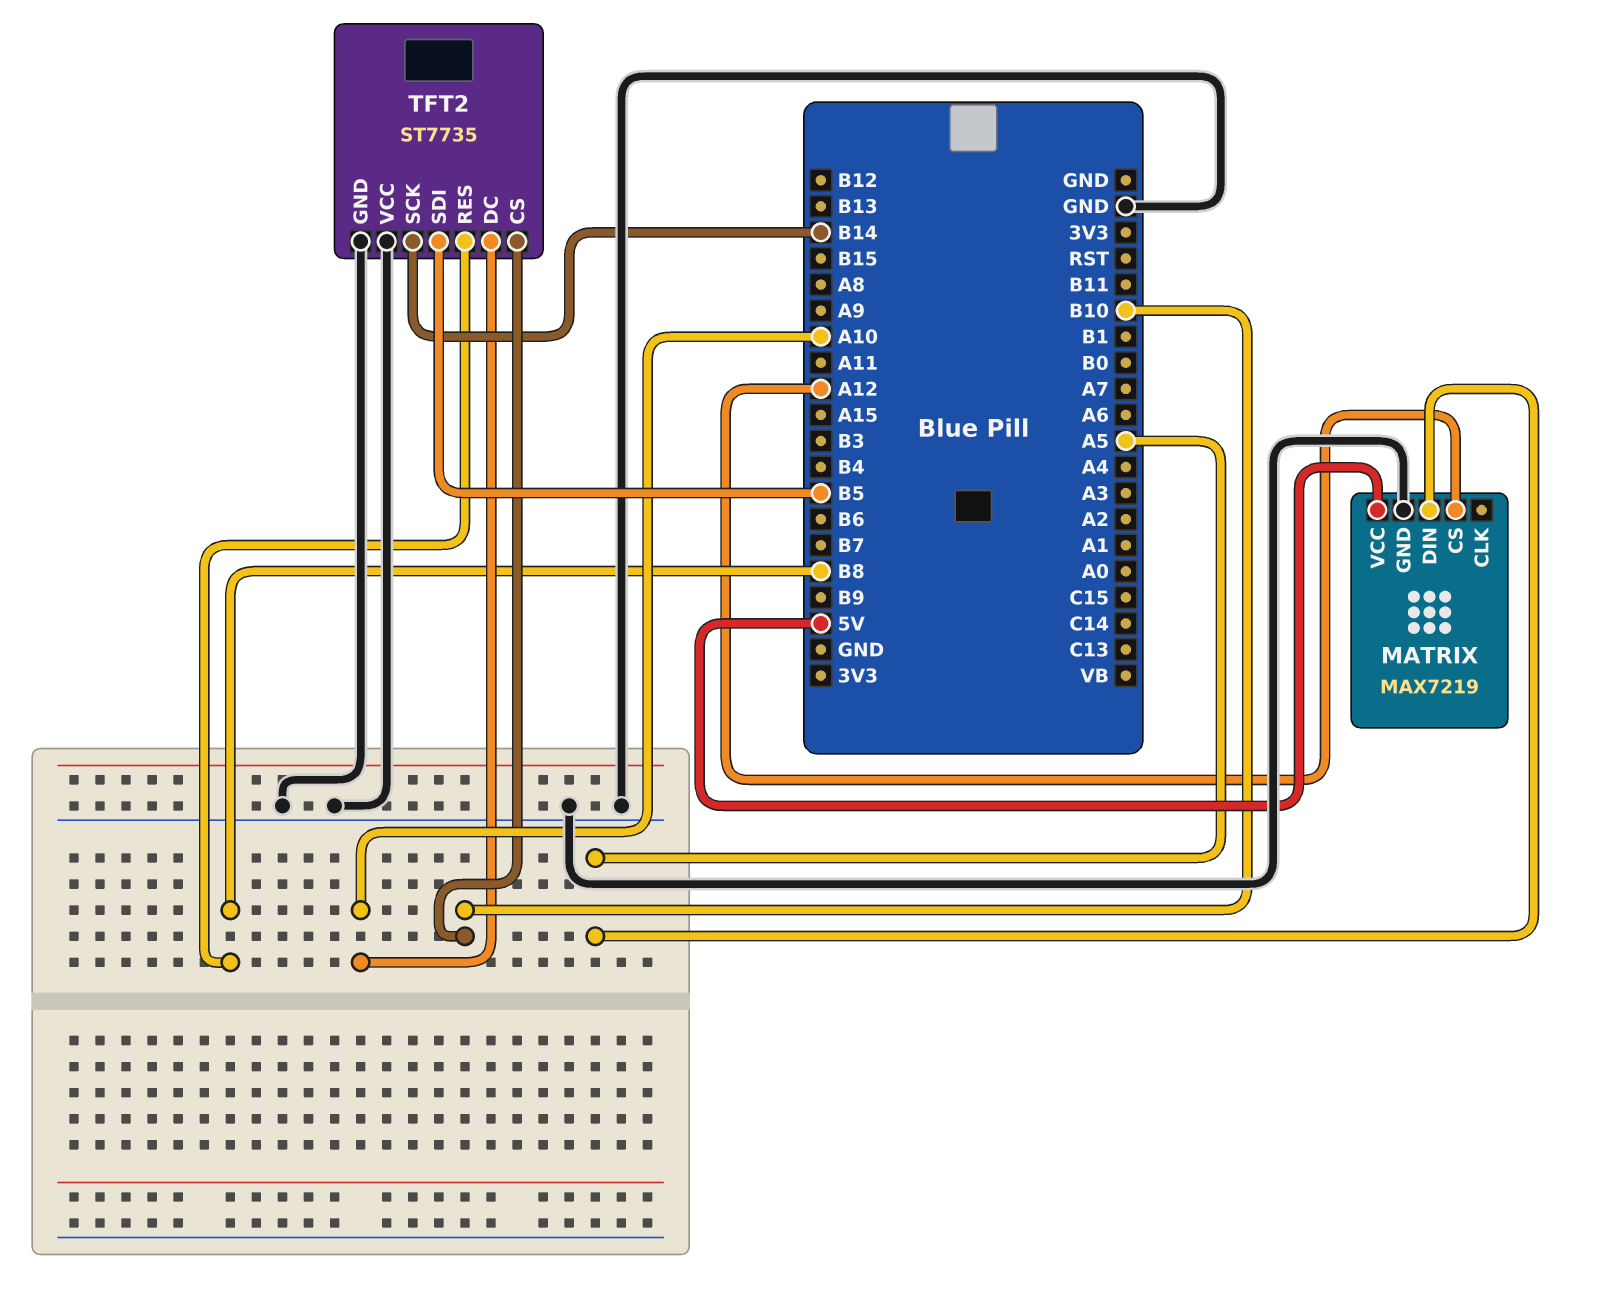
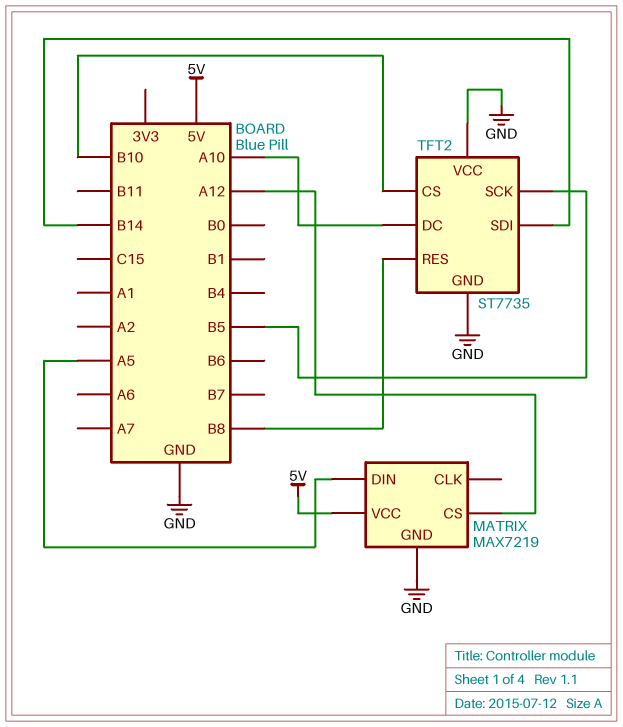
TFT2 pin SCK: B14 -> B5
TFT2 pin SDI: B5 -> B14

